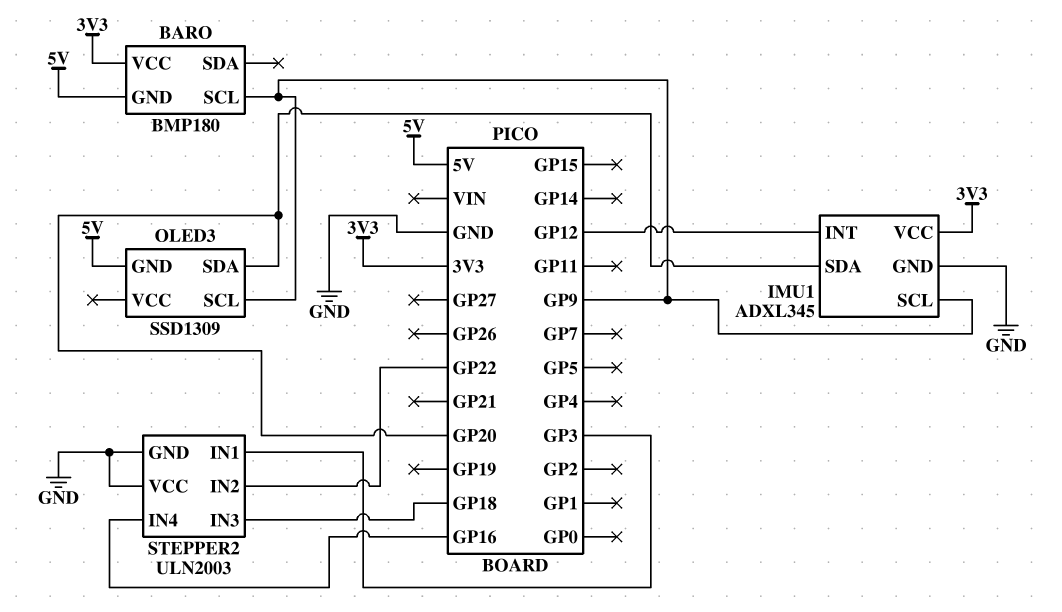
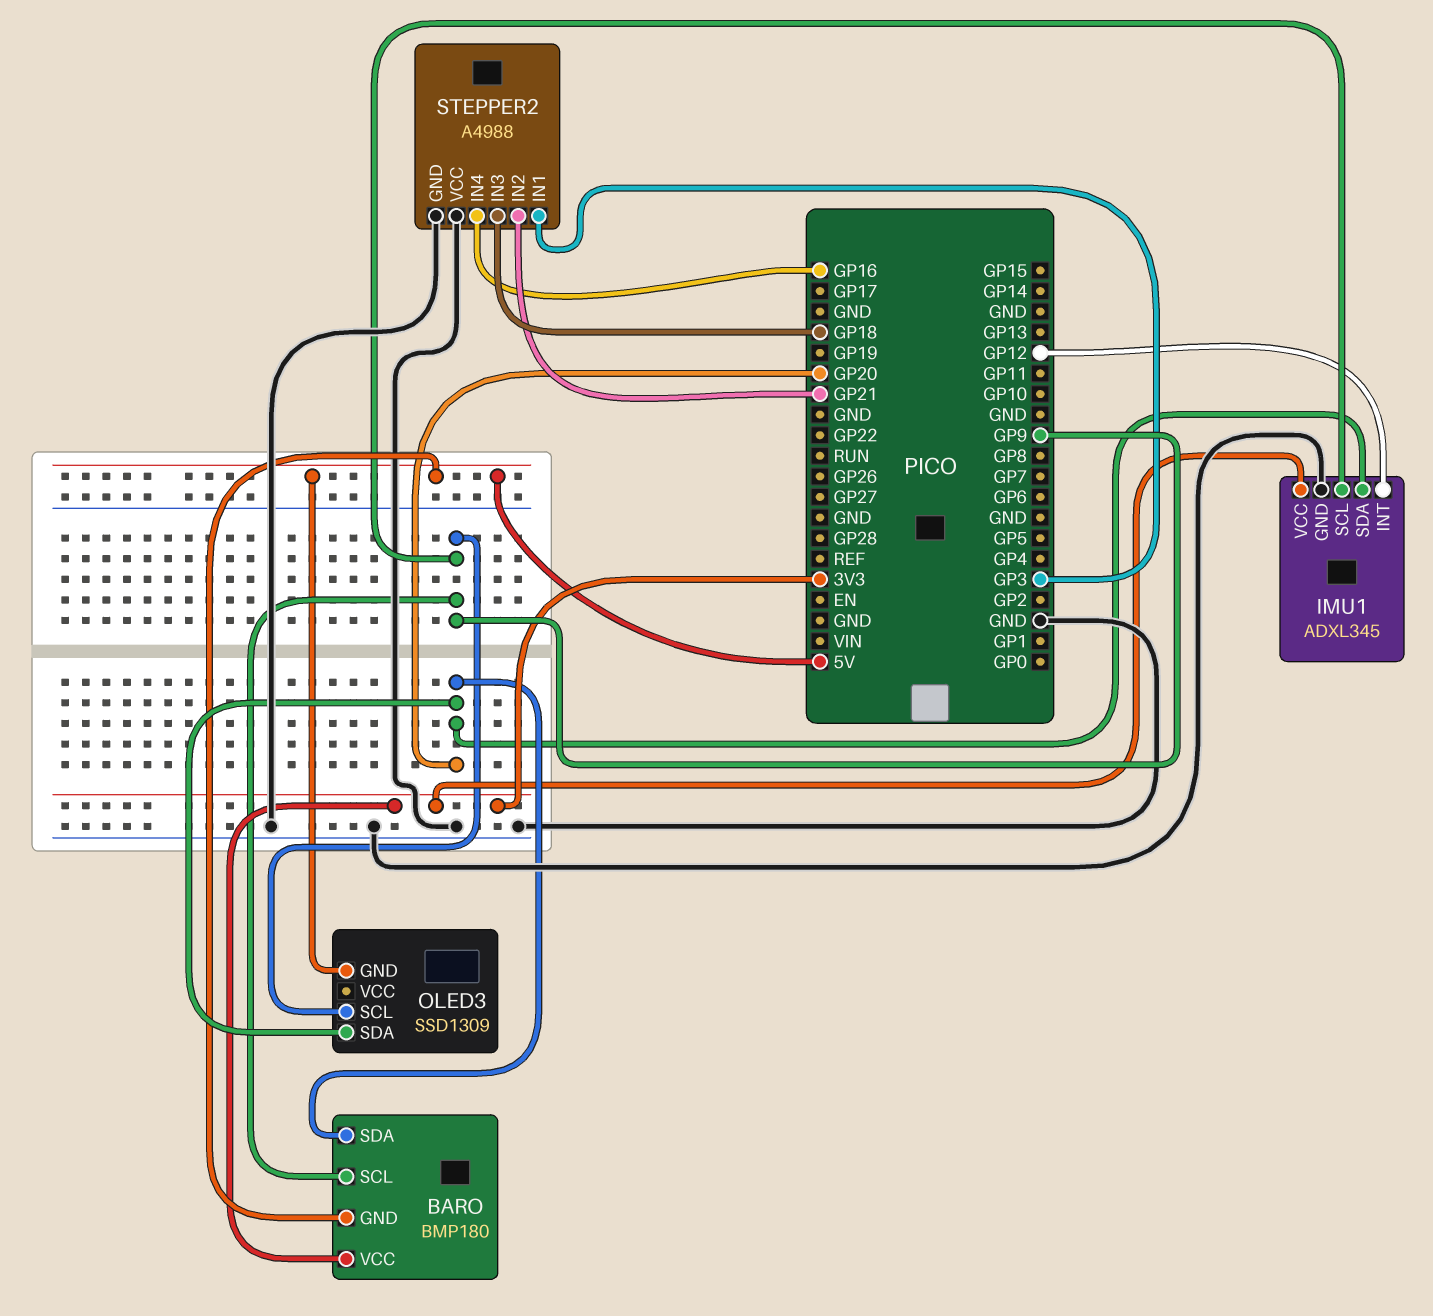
BARO pin SDA: none -> GP20
STEPPER2: ULN2003 -> A4988
STEPPER2 pin IN2: GP22 -> GP21

